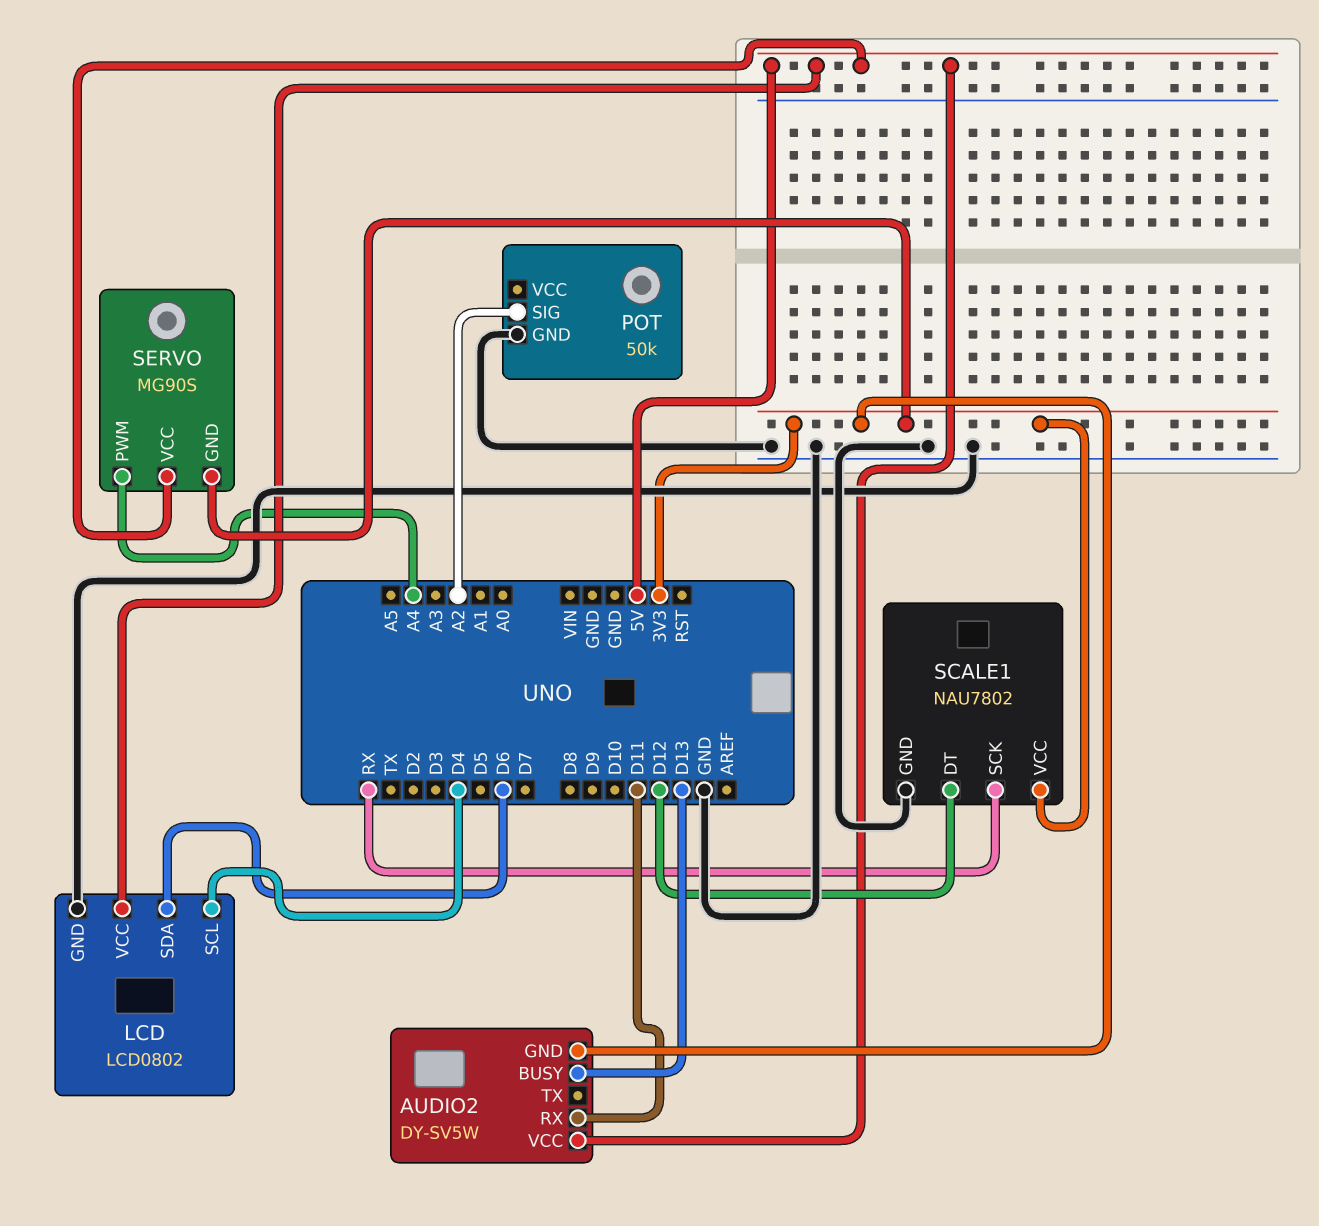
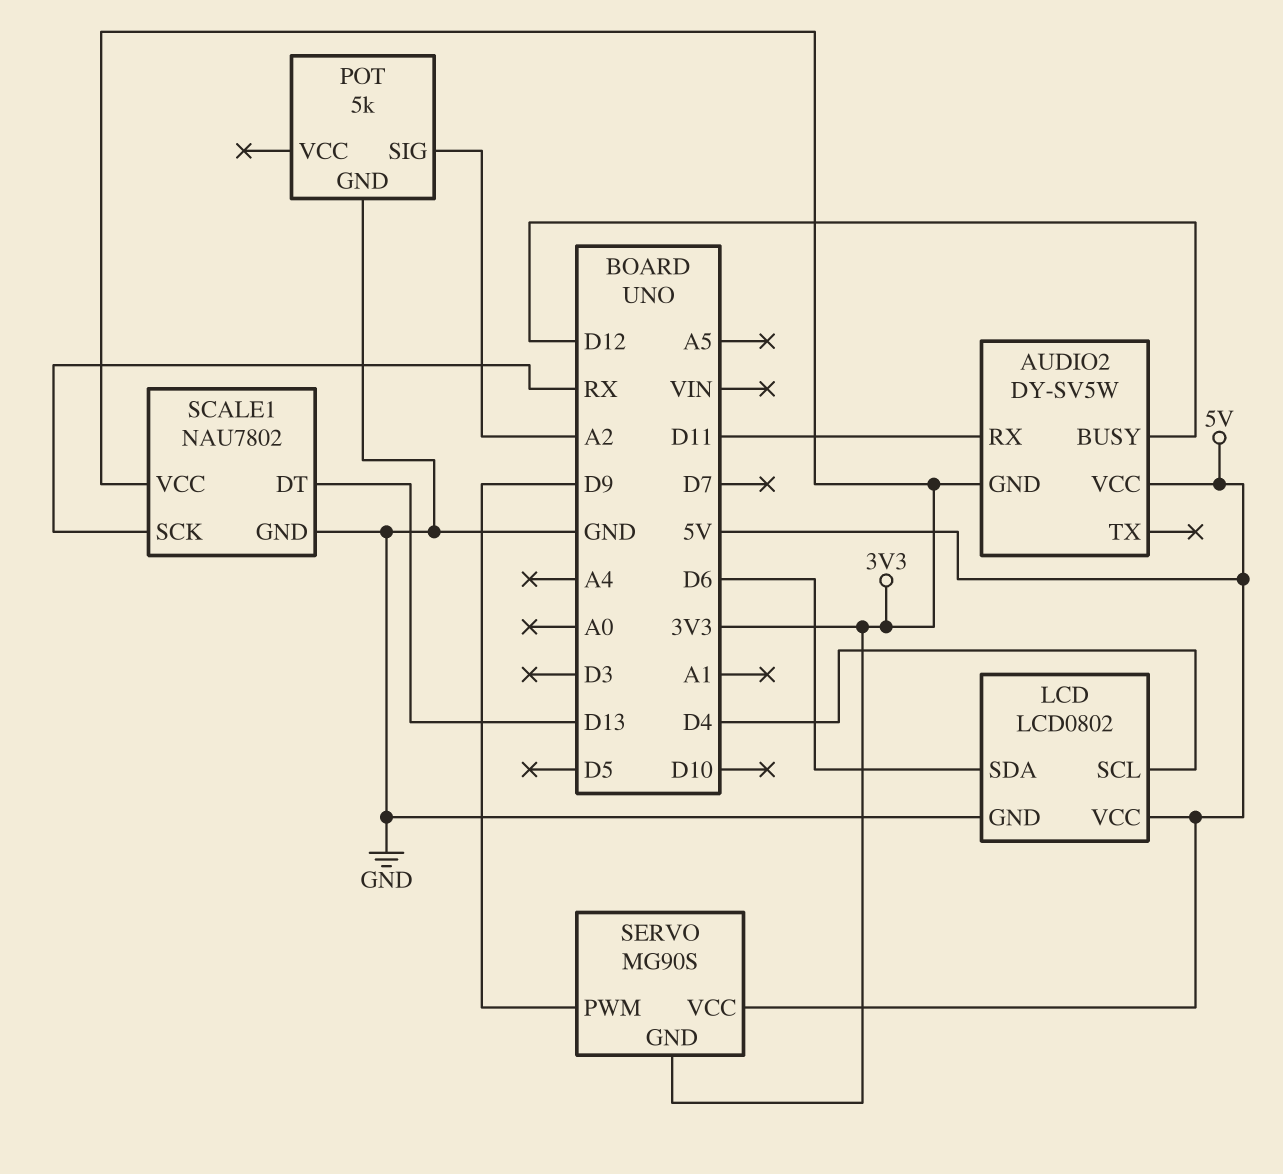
AUDIO2 pin BUSY: D13 -> D12
POT: 50k -> 5k
SCALE1 pin DT: D12 -> D13
SERVO pin PWM: A4 -> D9

